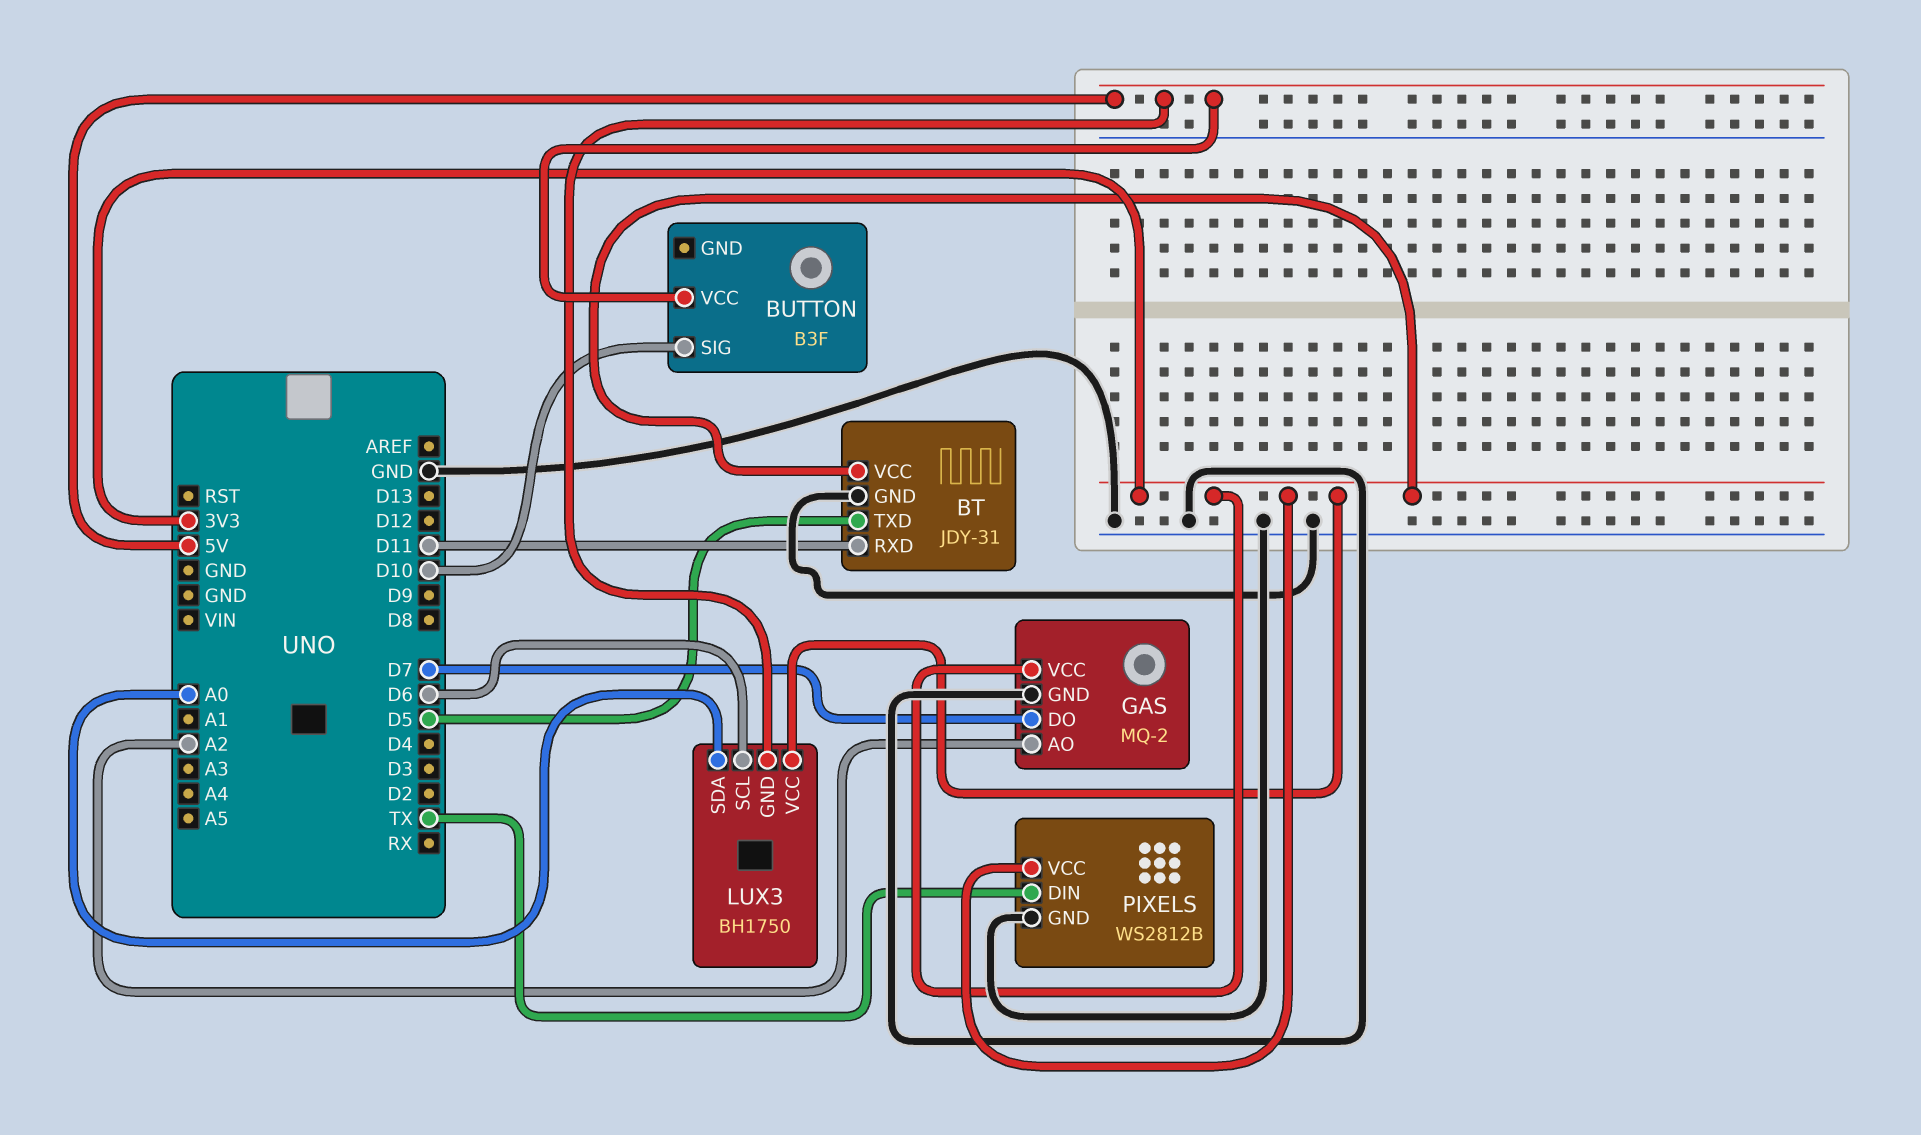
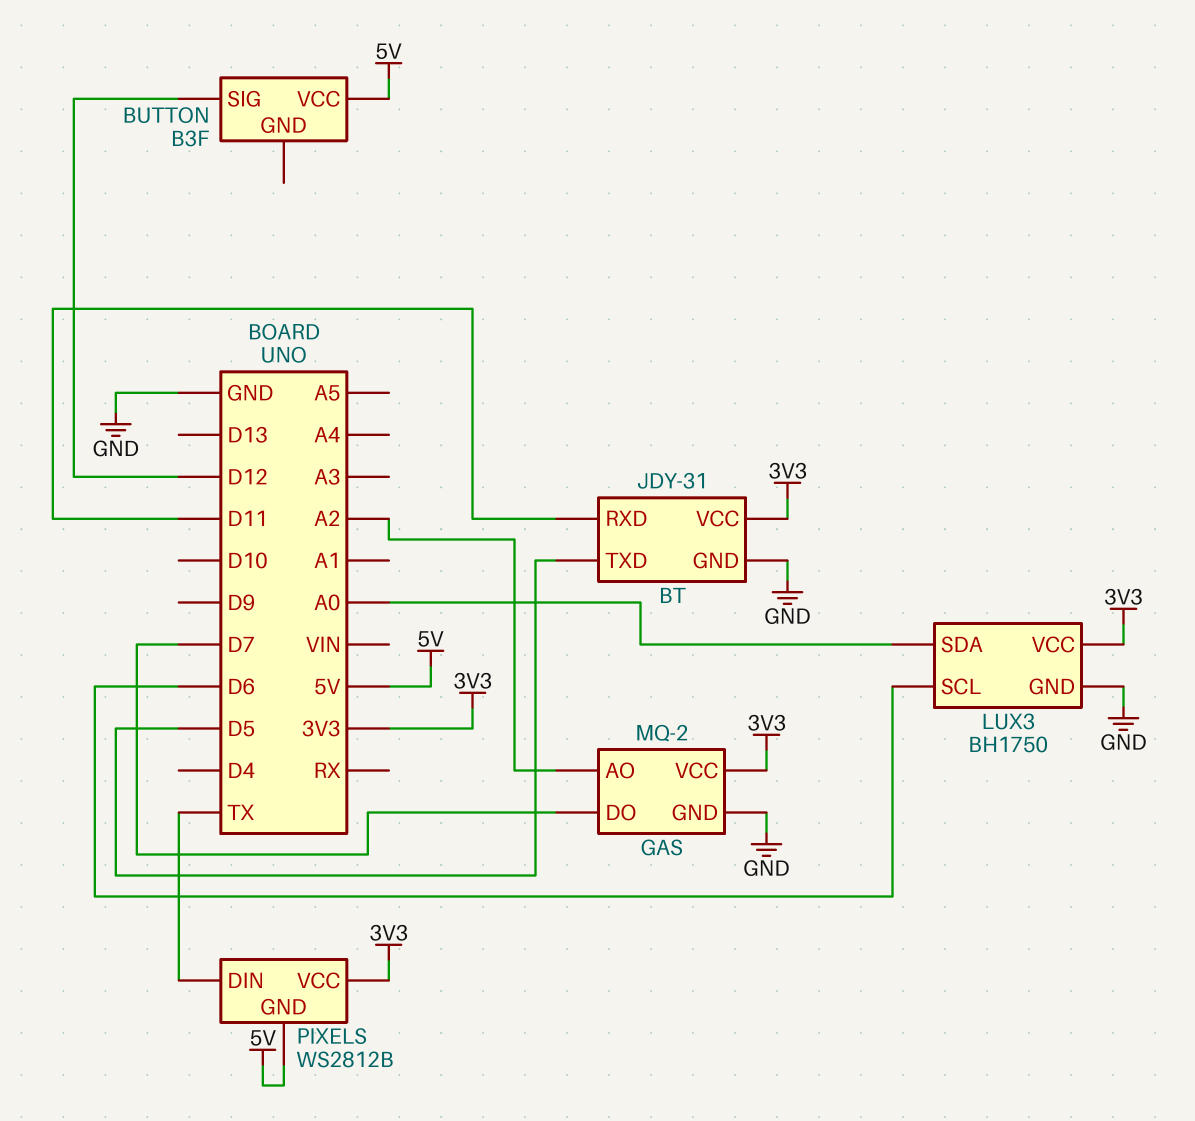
BUTTON pin SIG: D10 -> D12
LUX3 pin GND: 5V -> GND
PIXELS pin GND: GND -> 5V

